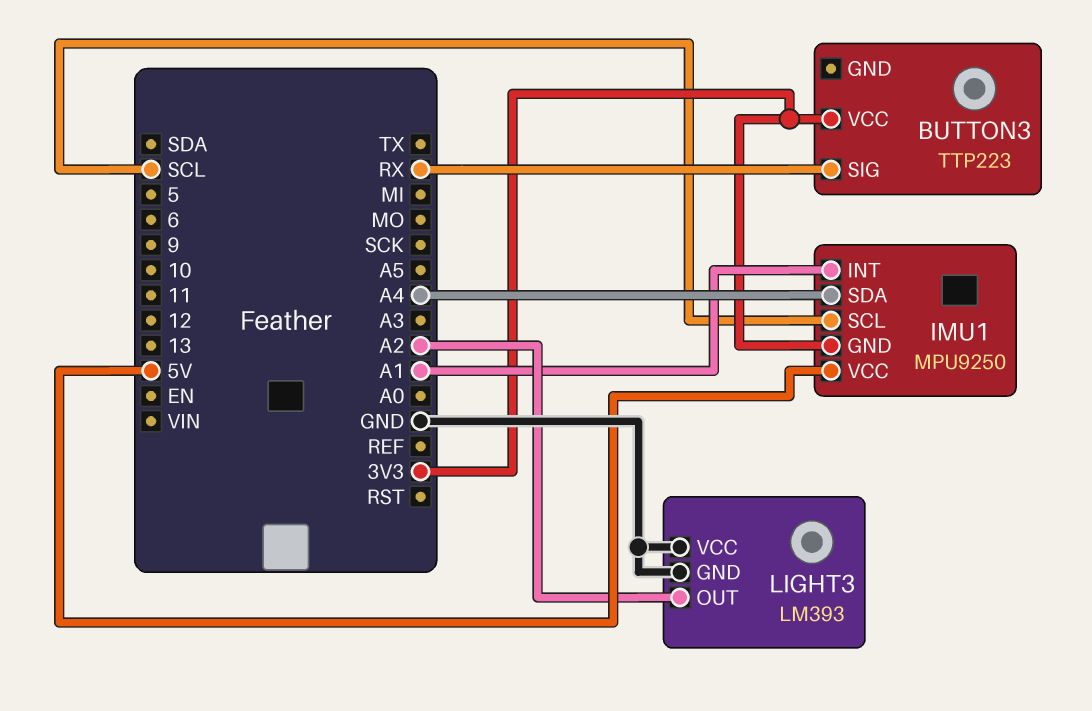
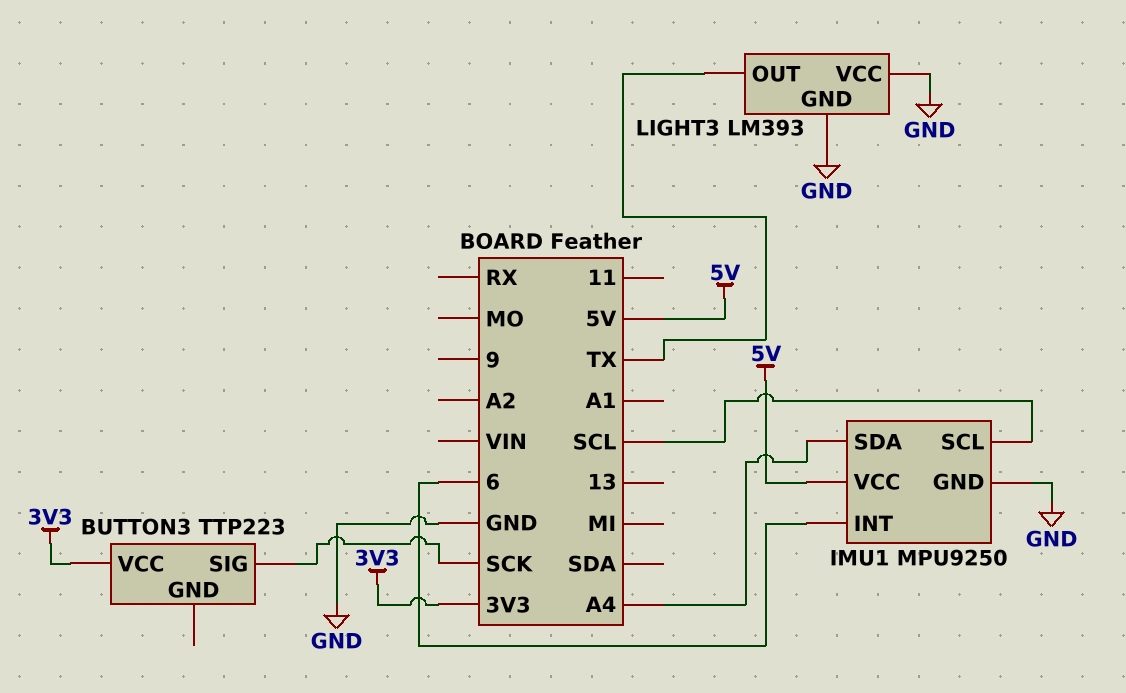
BUTTON3 pin SIG: RX -> SCK
IMU1 pin GND: 3V3 -> GND
IMU1 pin INT: A1 -> 6
LIGHT3 pin OUT: A2 -> TX

